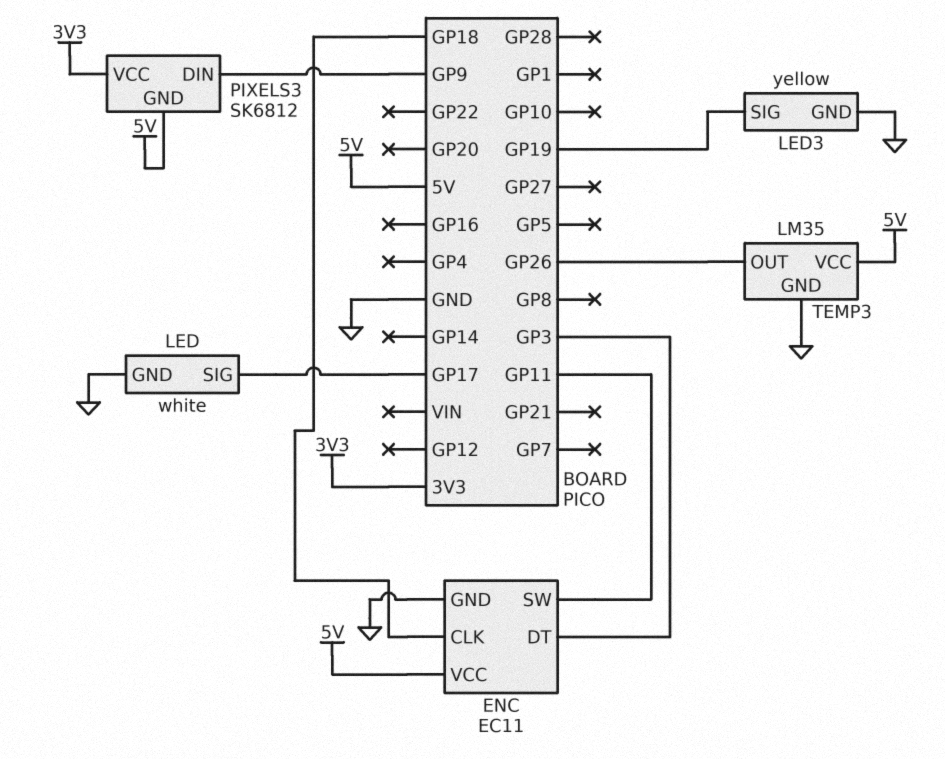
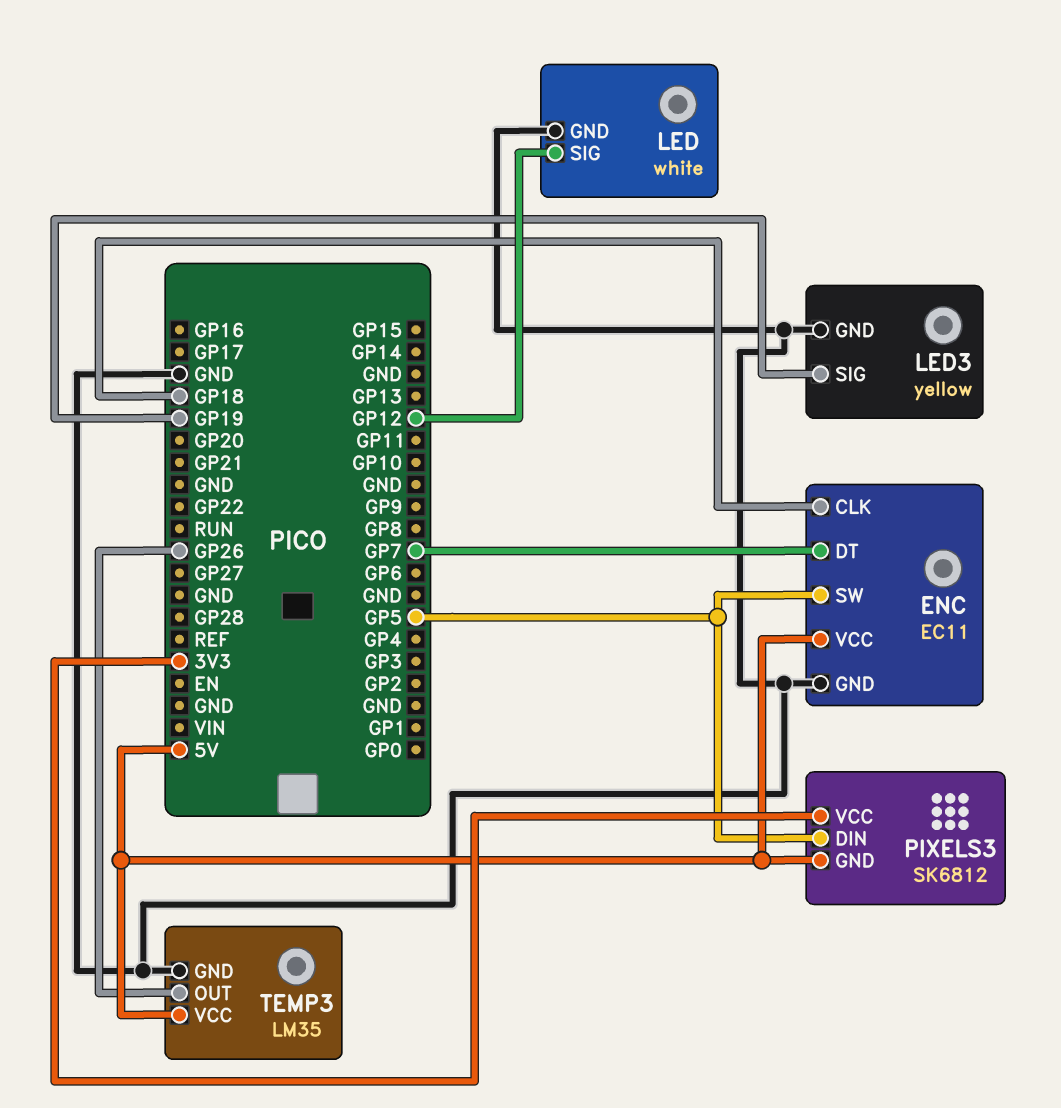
ENC pin DT: GP3 -> GP7
ENC pin SW: GP11 -> GP5
LED pin SIG: GP17 -> GP12
PIXELS3 pin DIN: GP9 -> GP5

